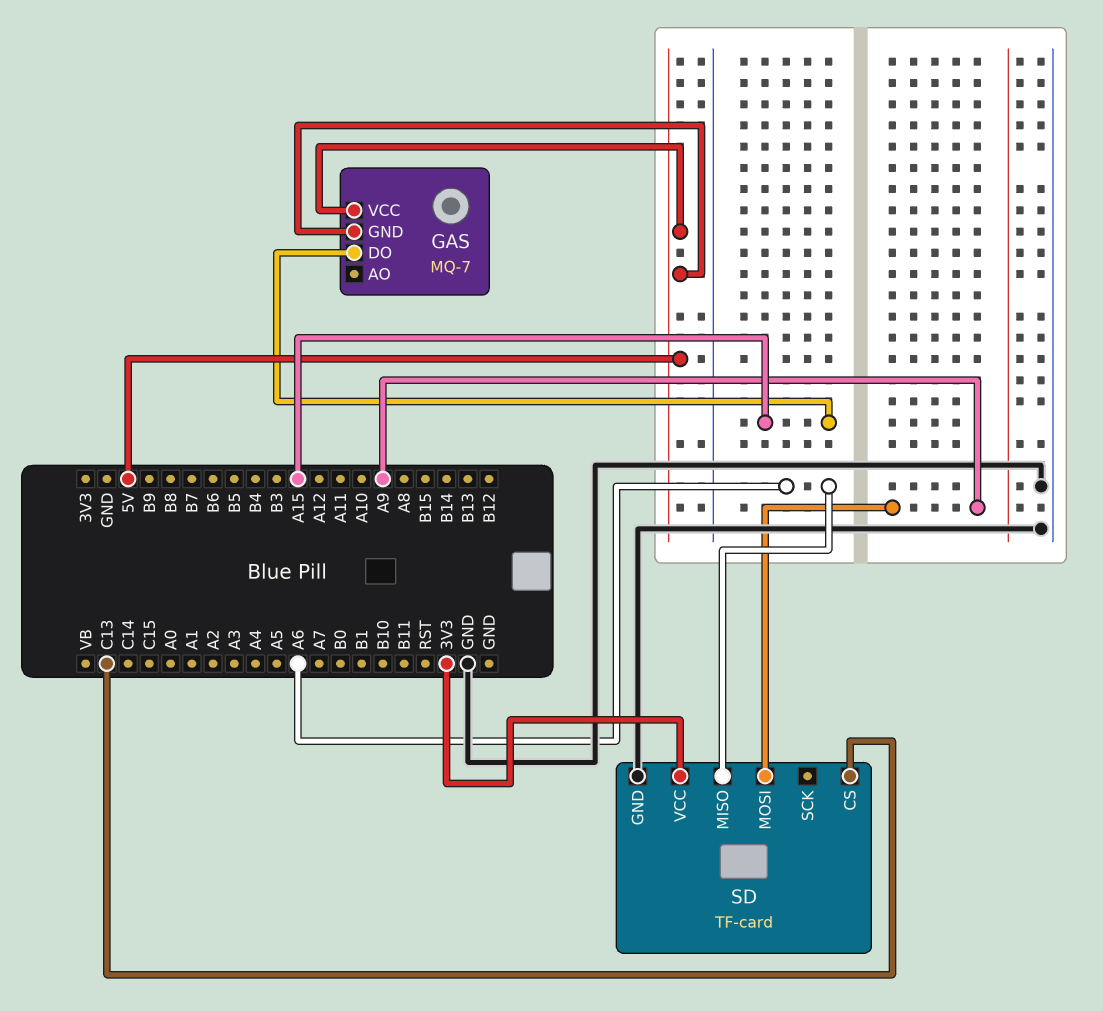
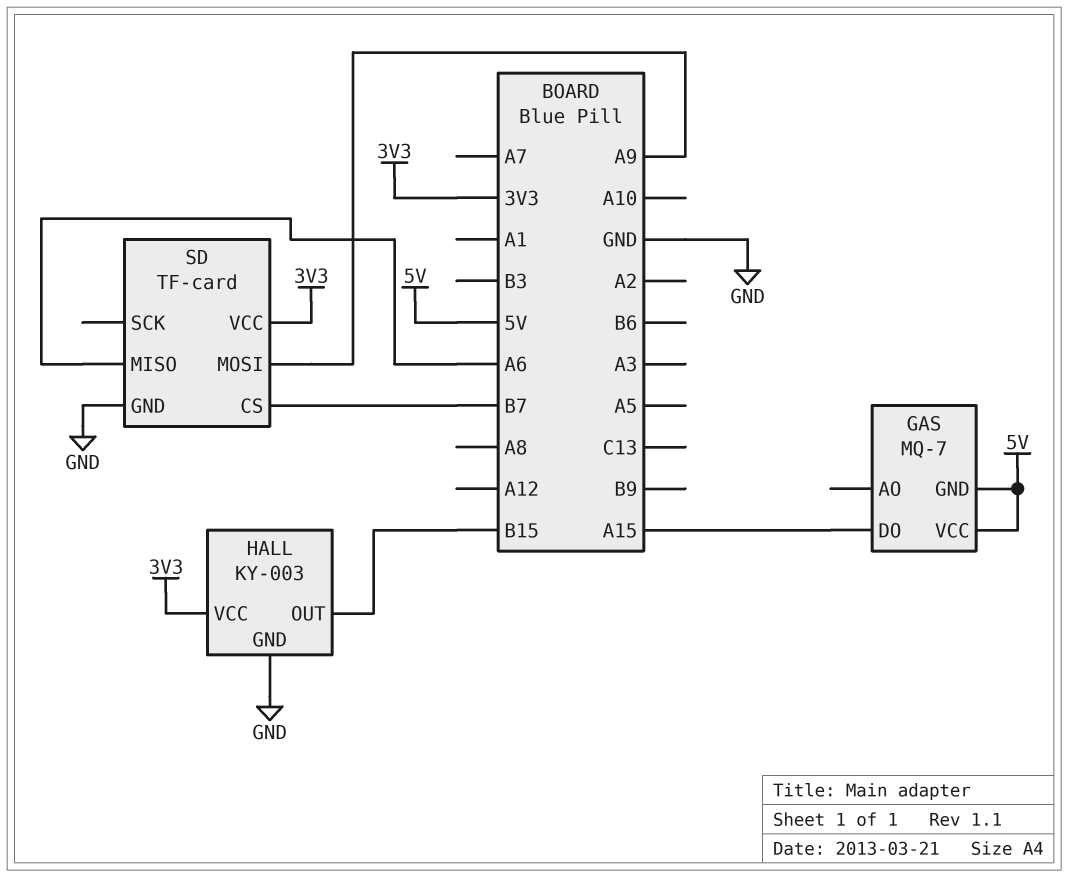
HALL: none -> KY-003
HALL pin GND: none -> GND
HALL pin OUT: none -> B15
HALL pin VCC: none -> 3V3
SD pin CS: C13 -> B7

